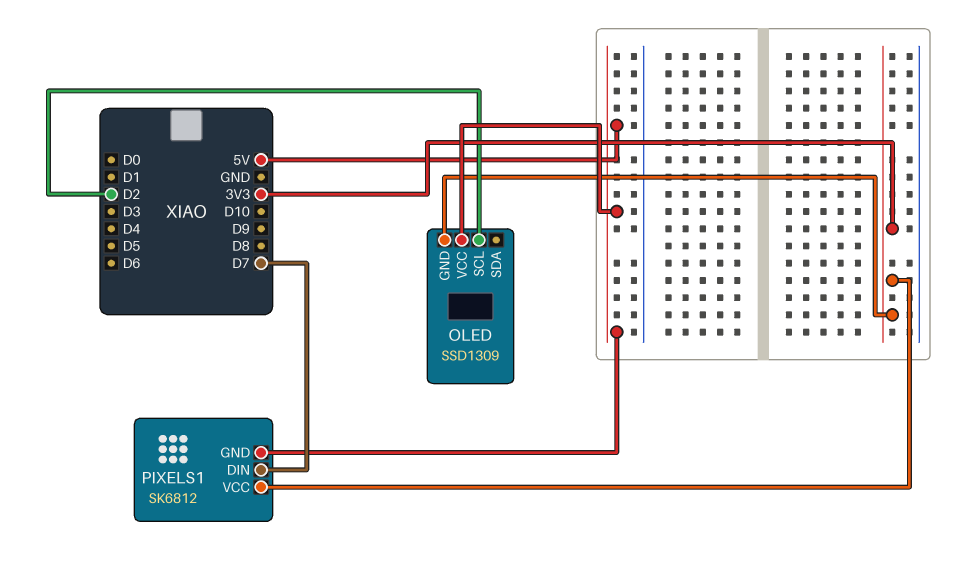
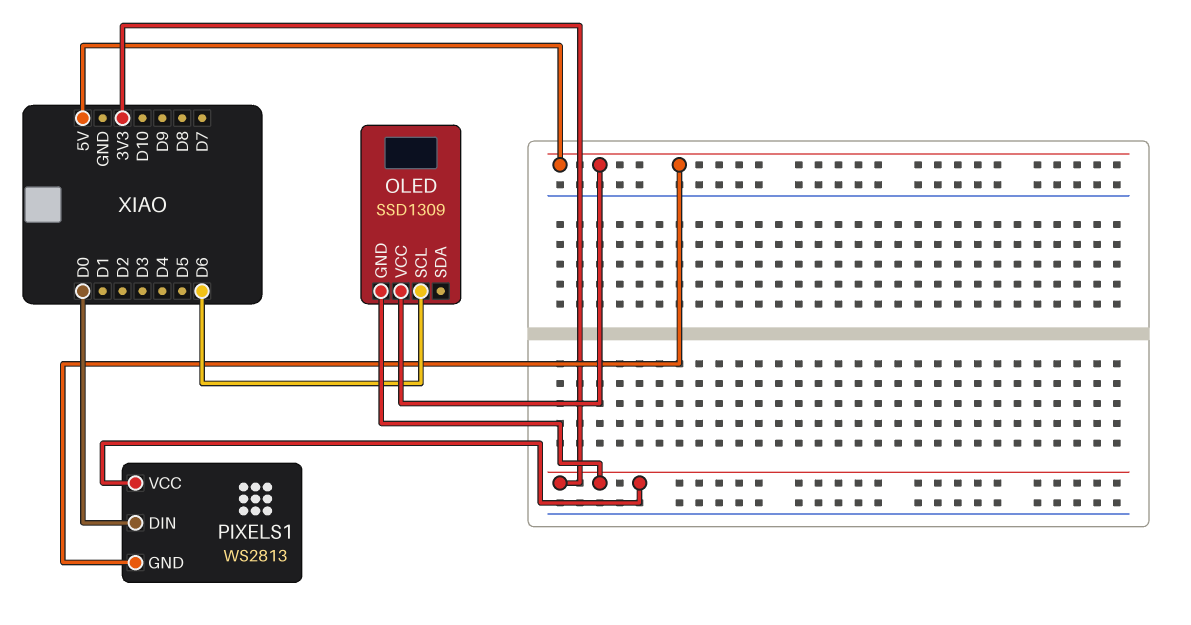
OLED pin SCL: D2 -> D6
PIXELS1: SK6812 -> WS2813
PIXELS1 pin DIN: D7 -> D0

